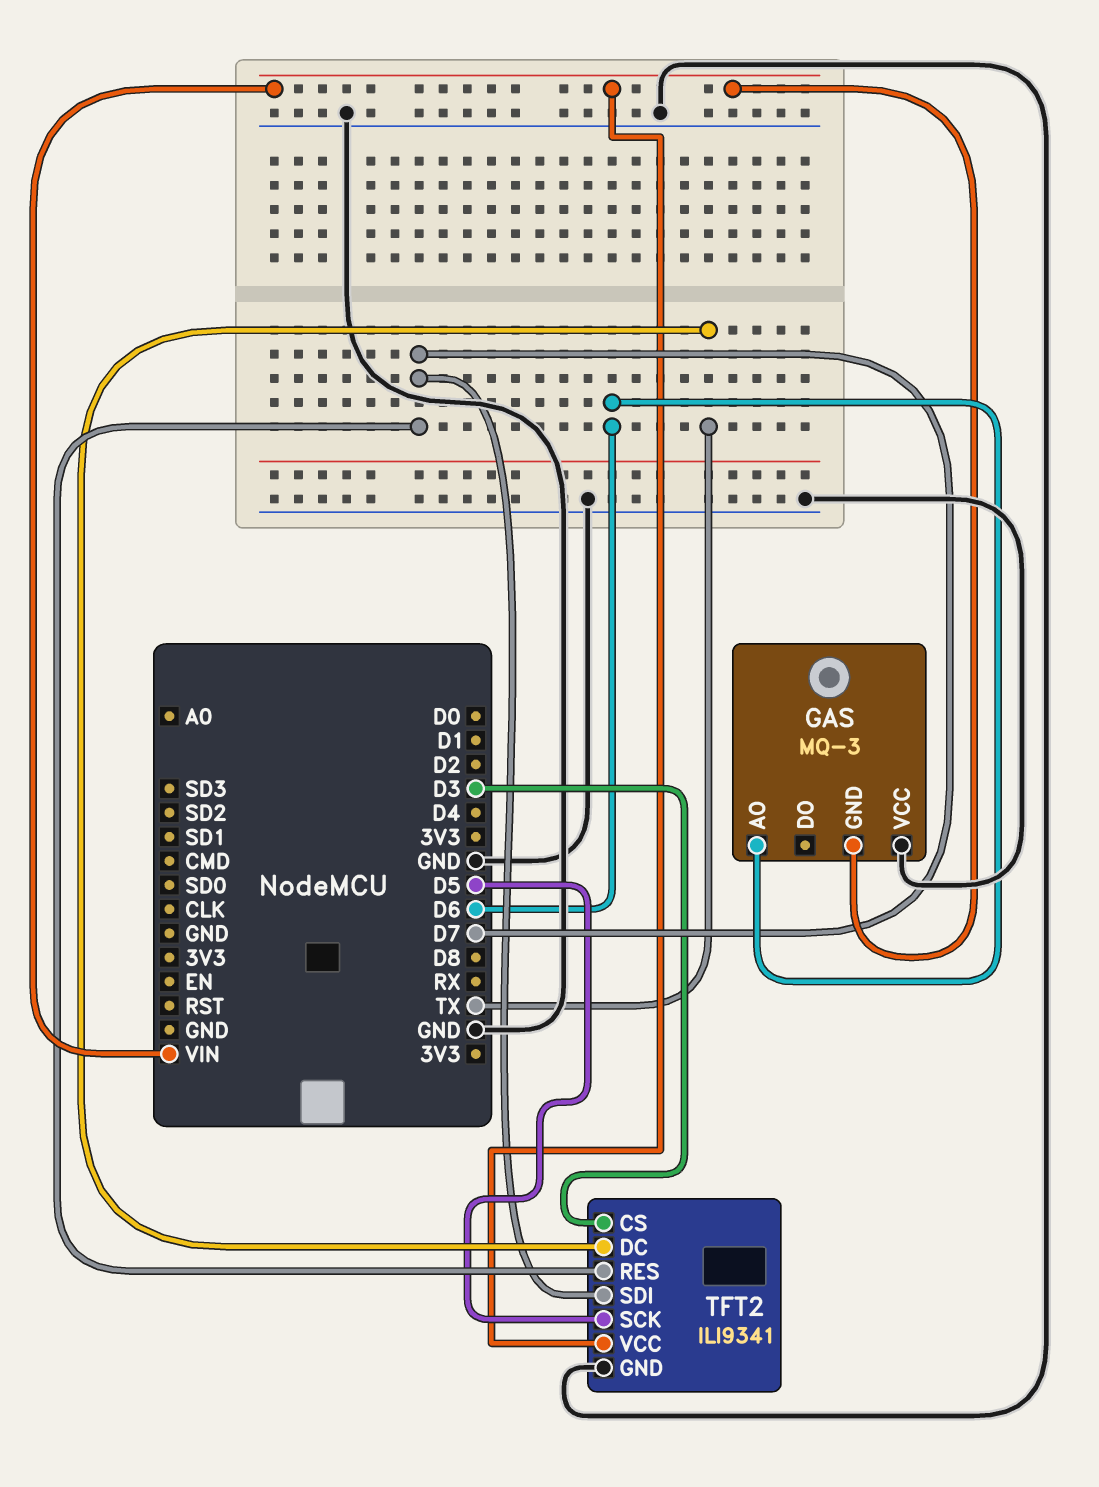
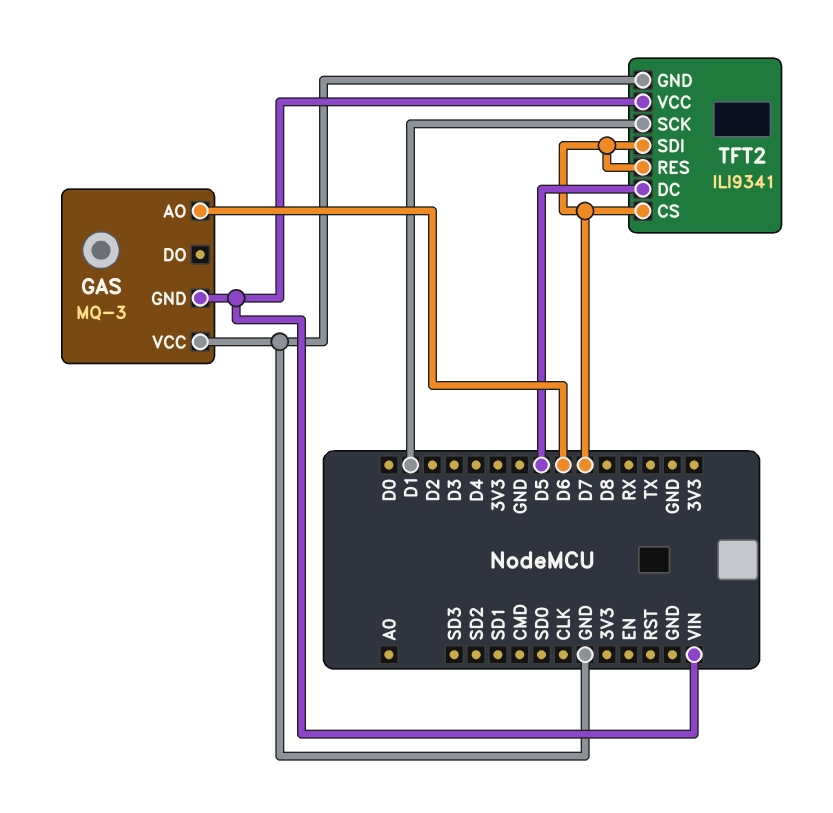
TFT2 pin CS: D3 -> D7
TFT2 pin DC: TX -> D5
TFT2 pin SCK: D5 -> D1

